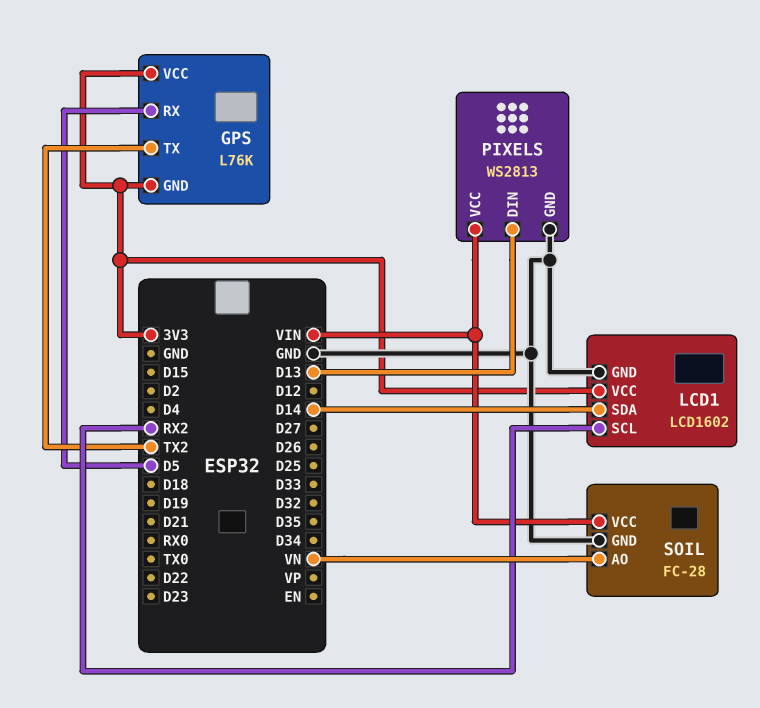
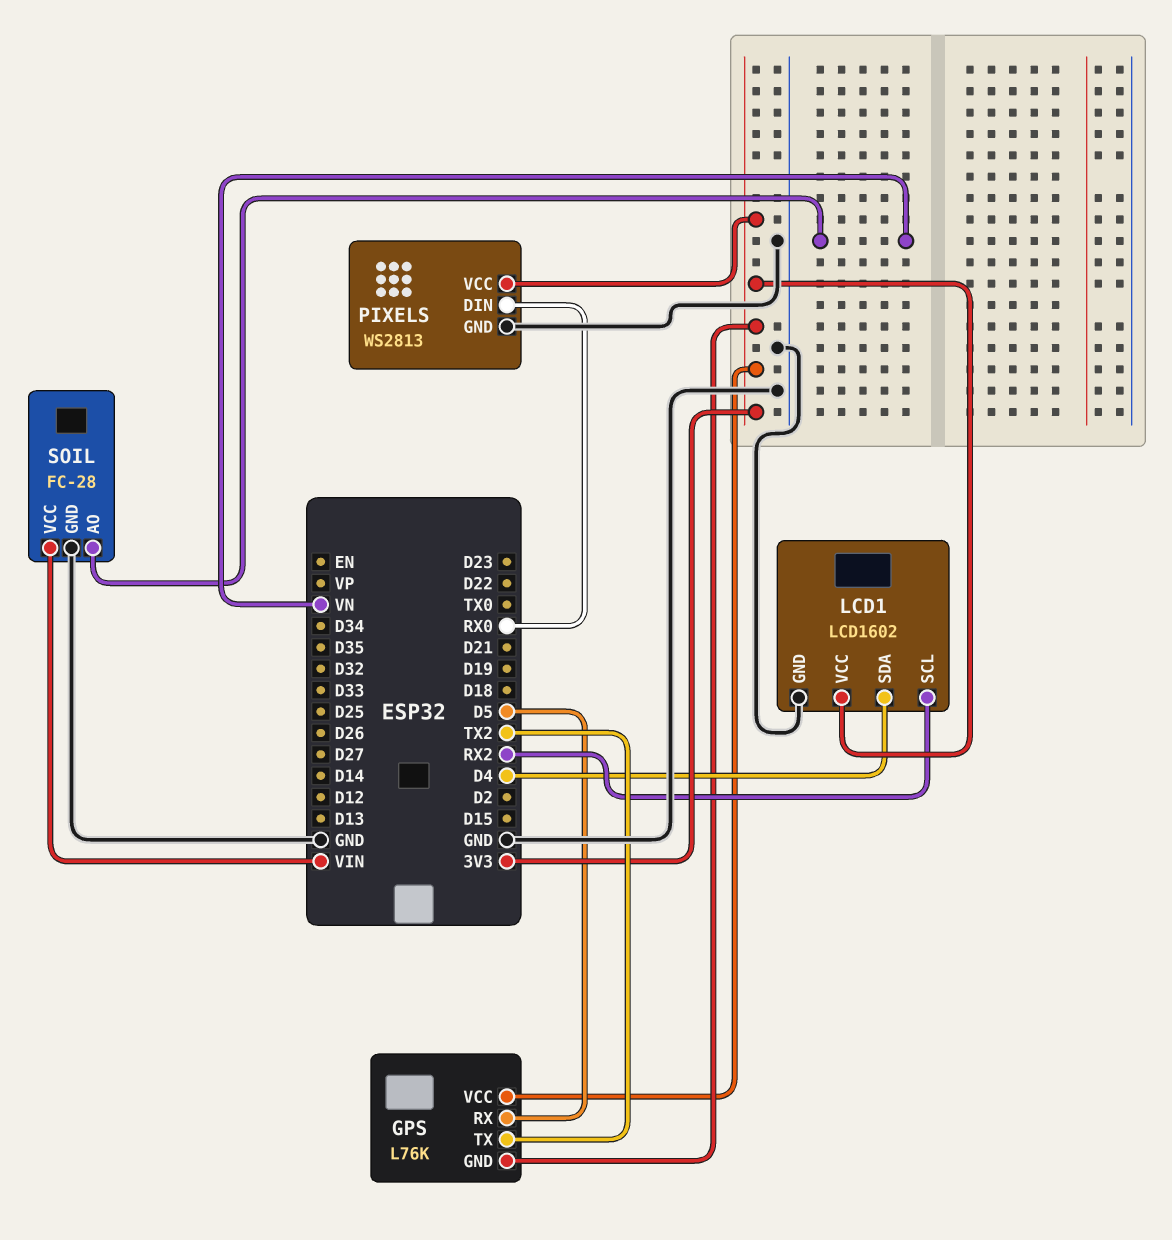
LCD1 pin SDA: D14 -> D4
PIXELS pin DIN: D13 -> RX0
PIXELS pin VCC: VIN -> 3V3

